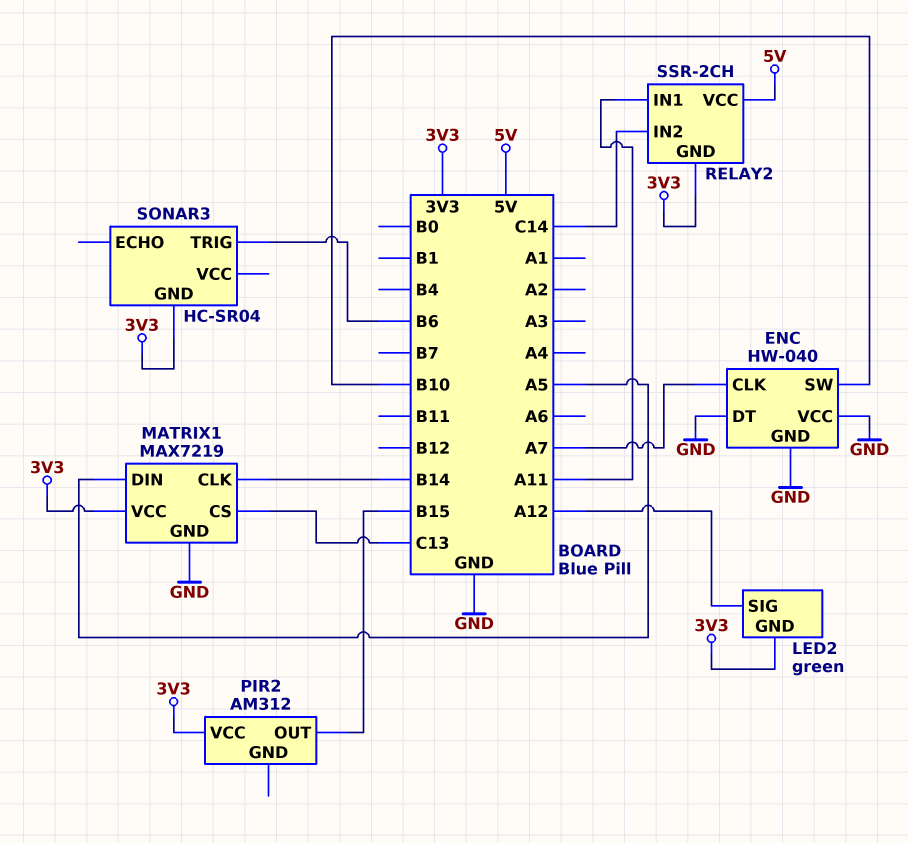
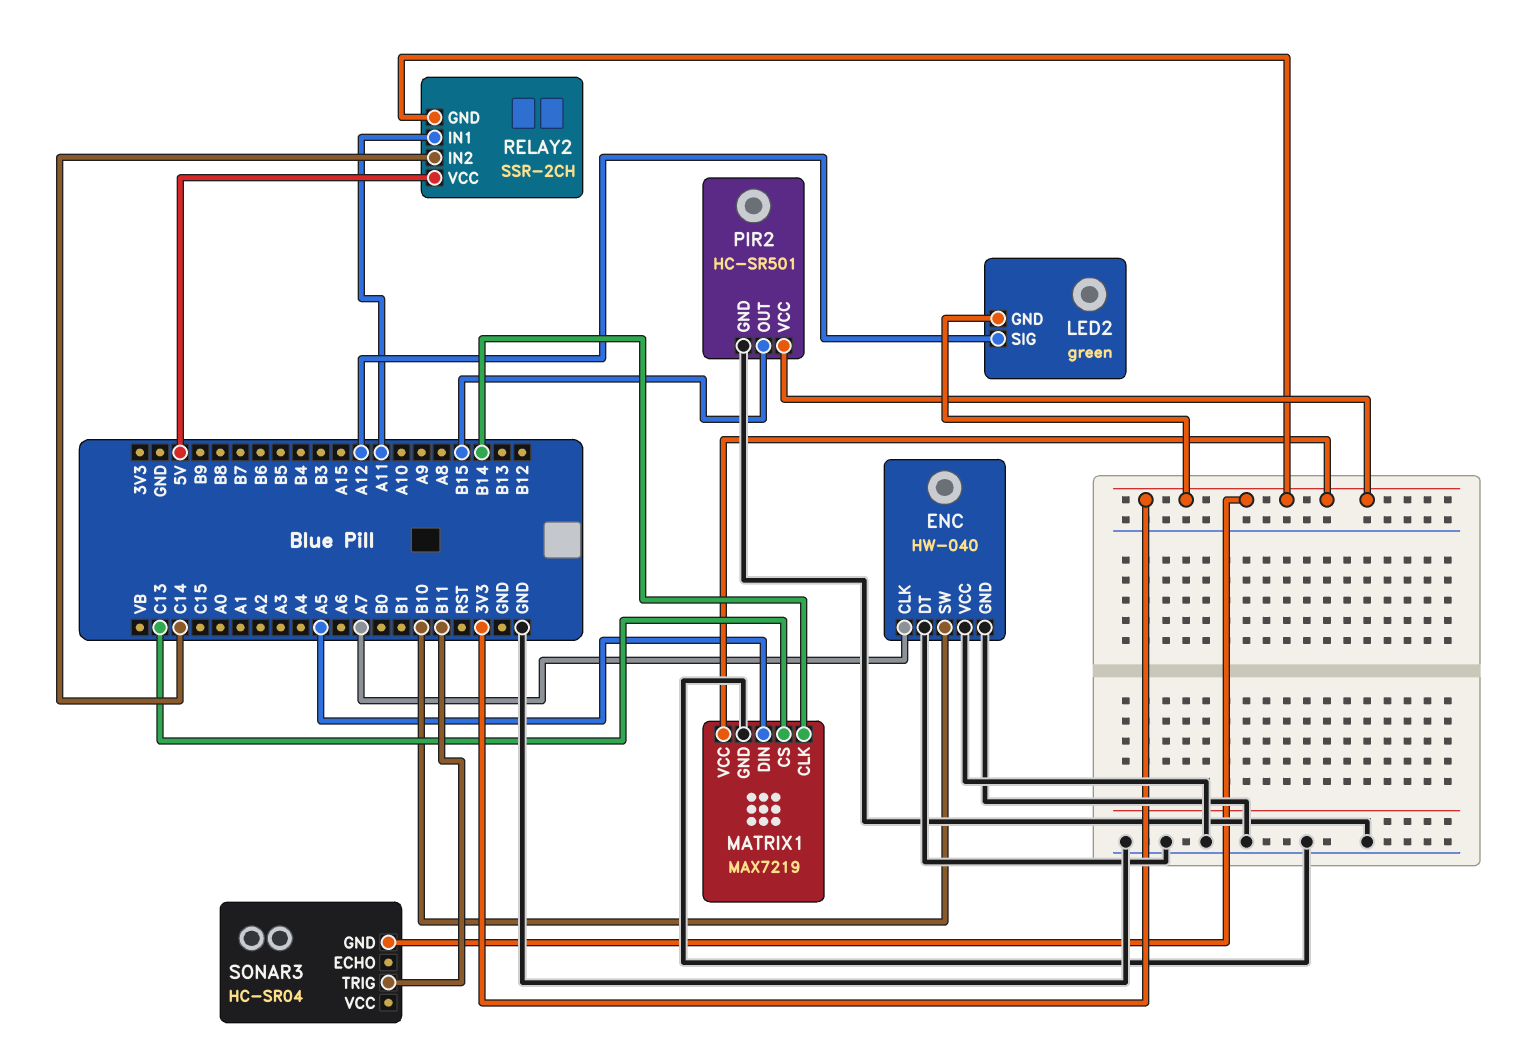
PIR2: AM312 -> HC-SR501
PIR2 pin GND: none -> GND
SONAR3 pin TRIG: B6 -> B11

